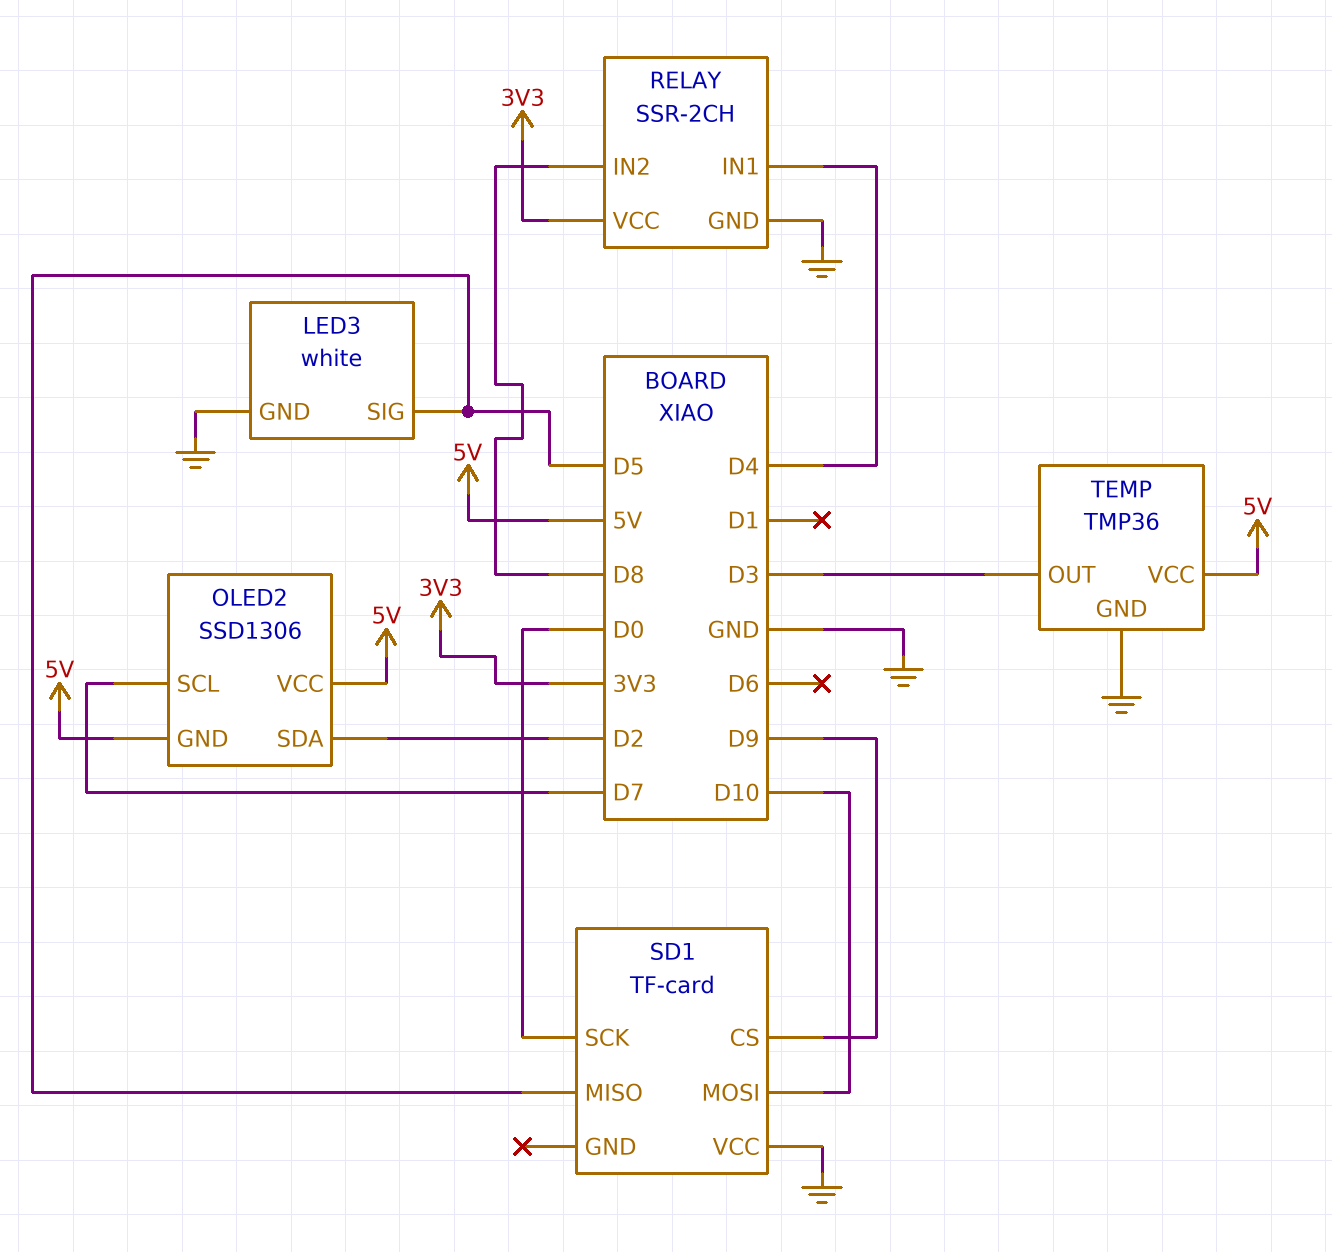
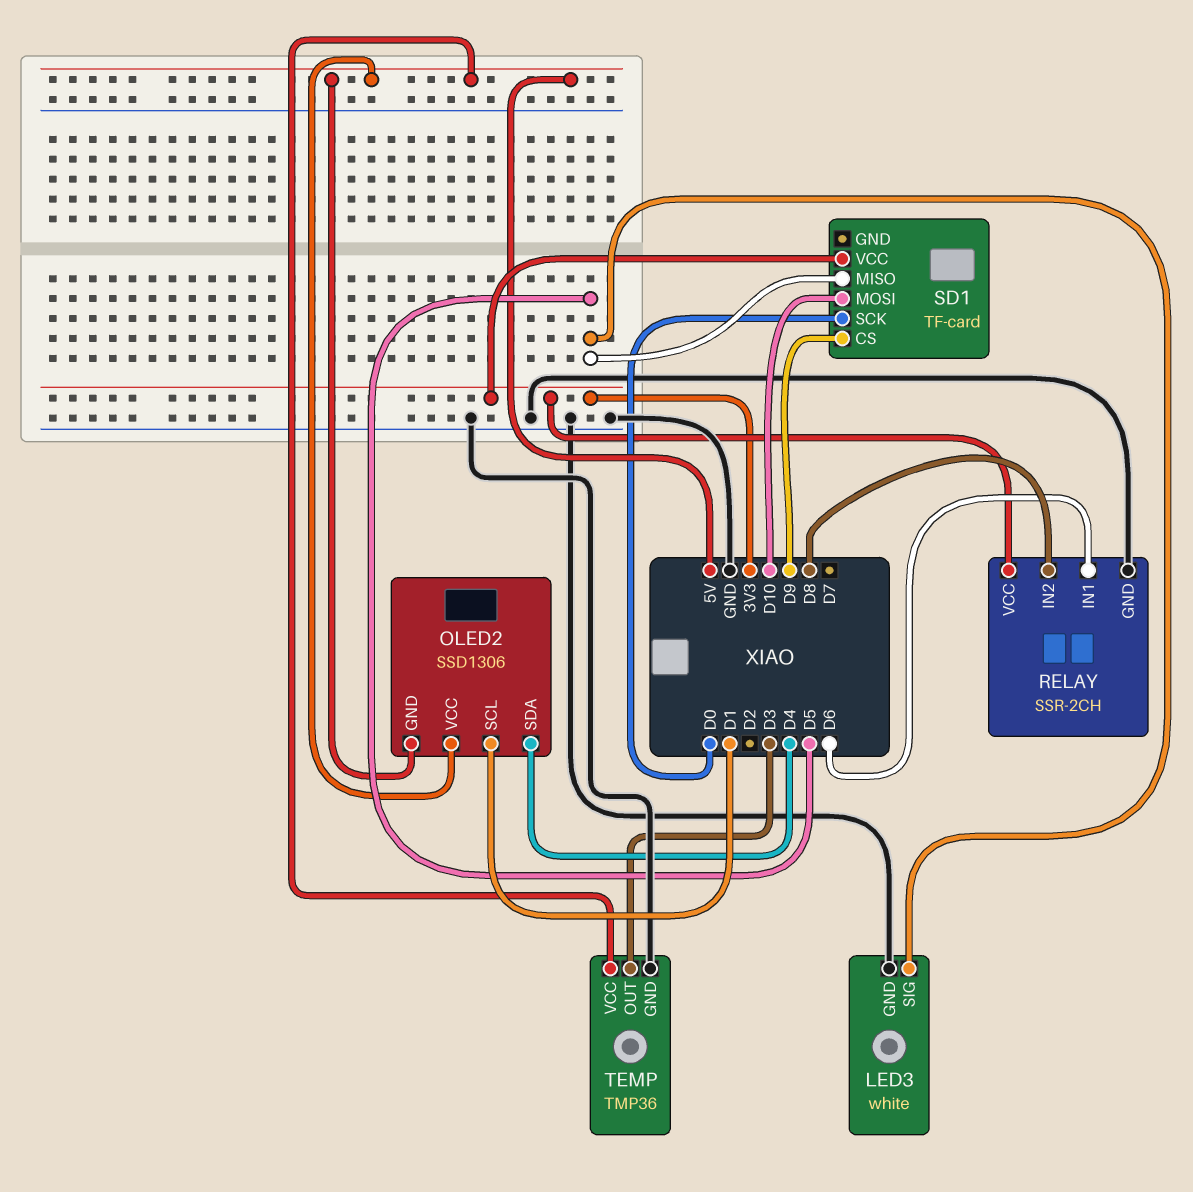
OLED2 pin SCL: D7 -> D1
OLED2 pin SDA: D2 -> D4
RELAY pin IN1: D4 -> D6
SD1 pin VCC: GND -> 3V3

